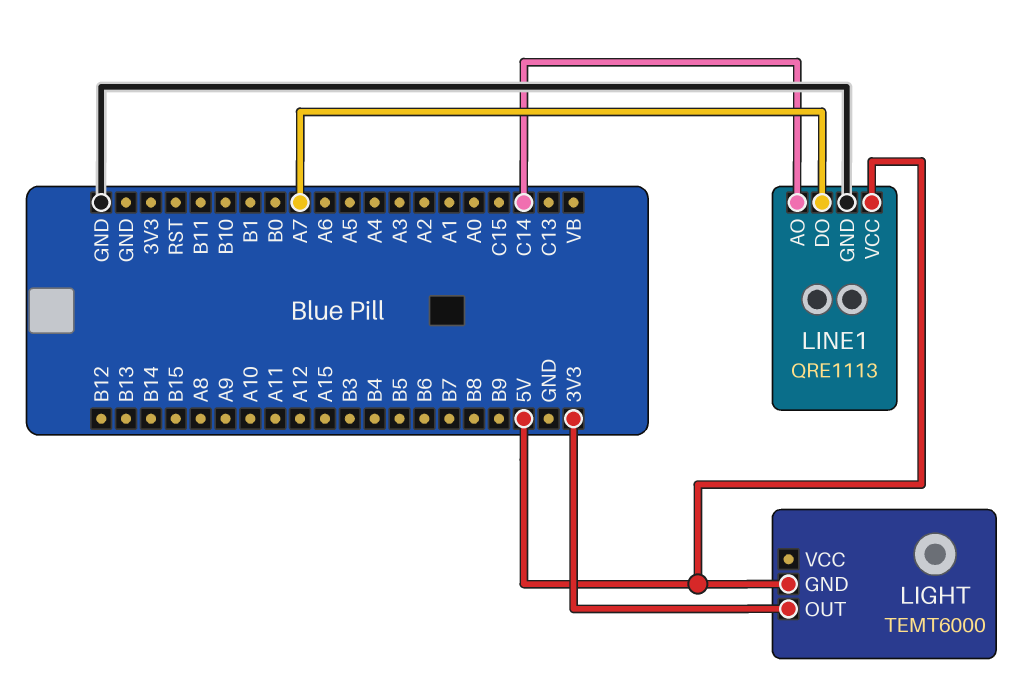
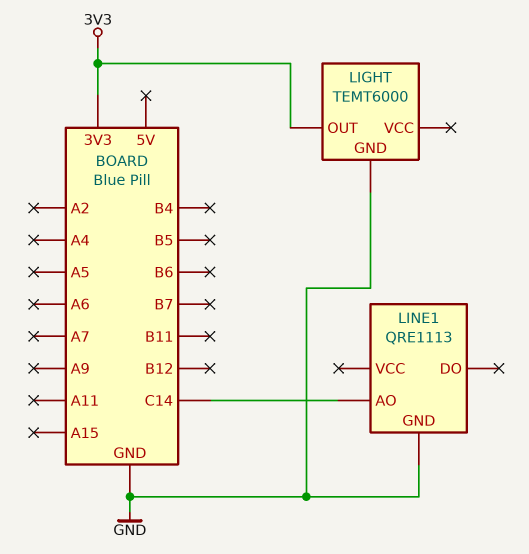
LIGHT pin GND: 5V -> GND
LINE1 pin DO: A7 -> none
LINE1 pin VCC: 5V -> none

